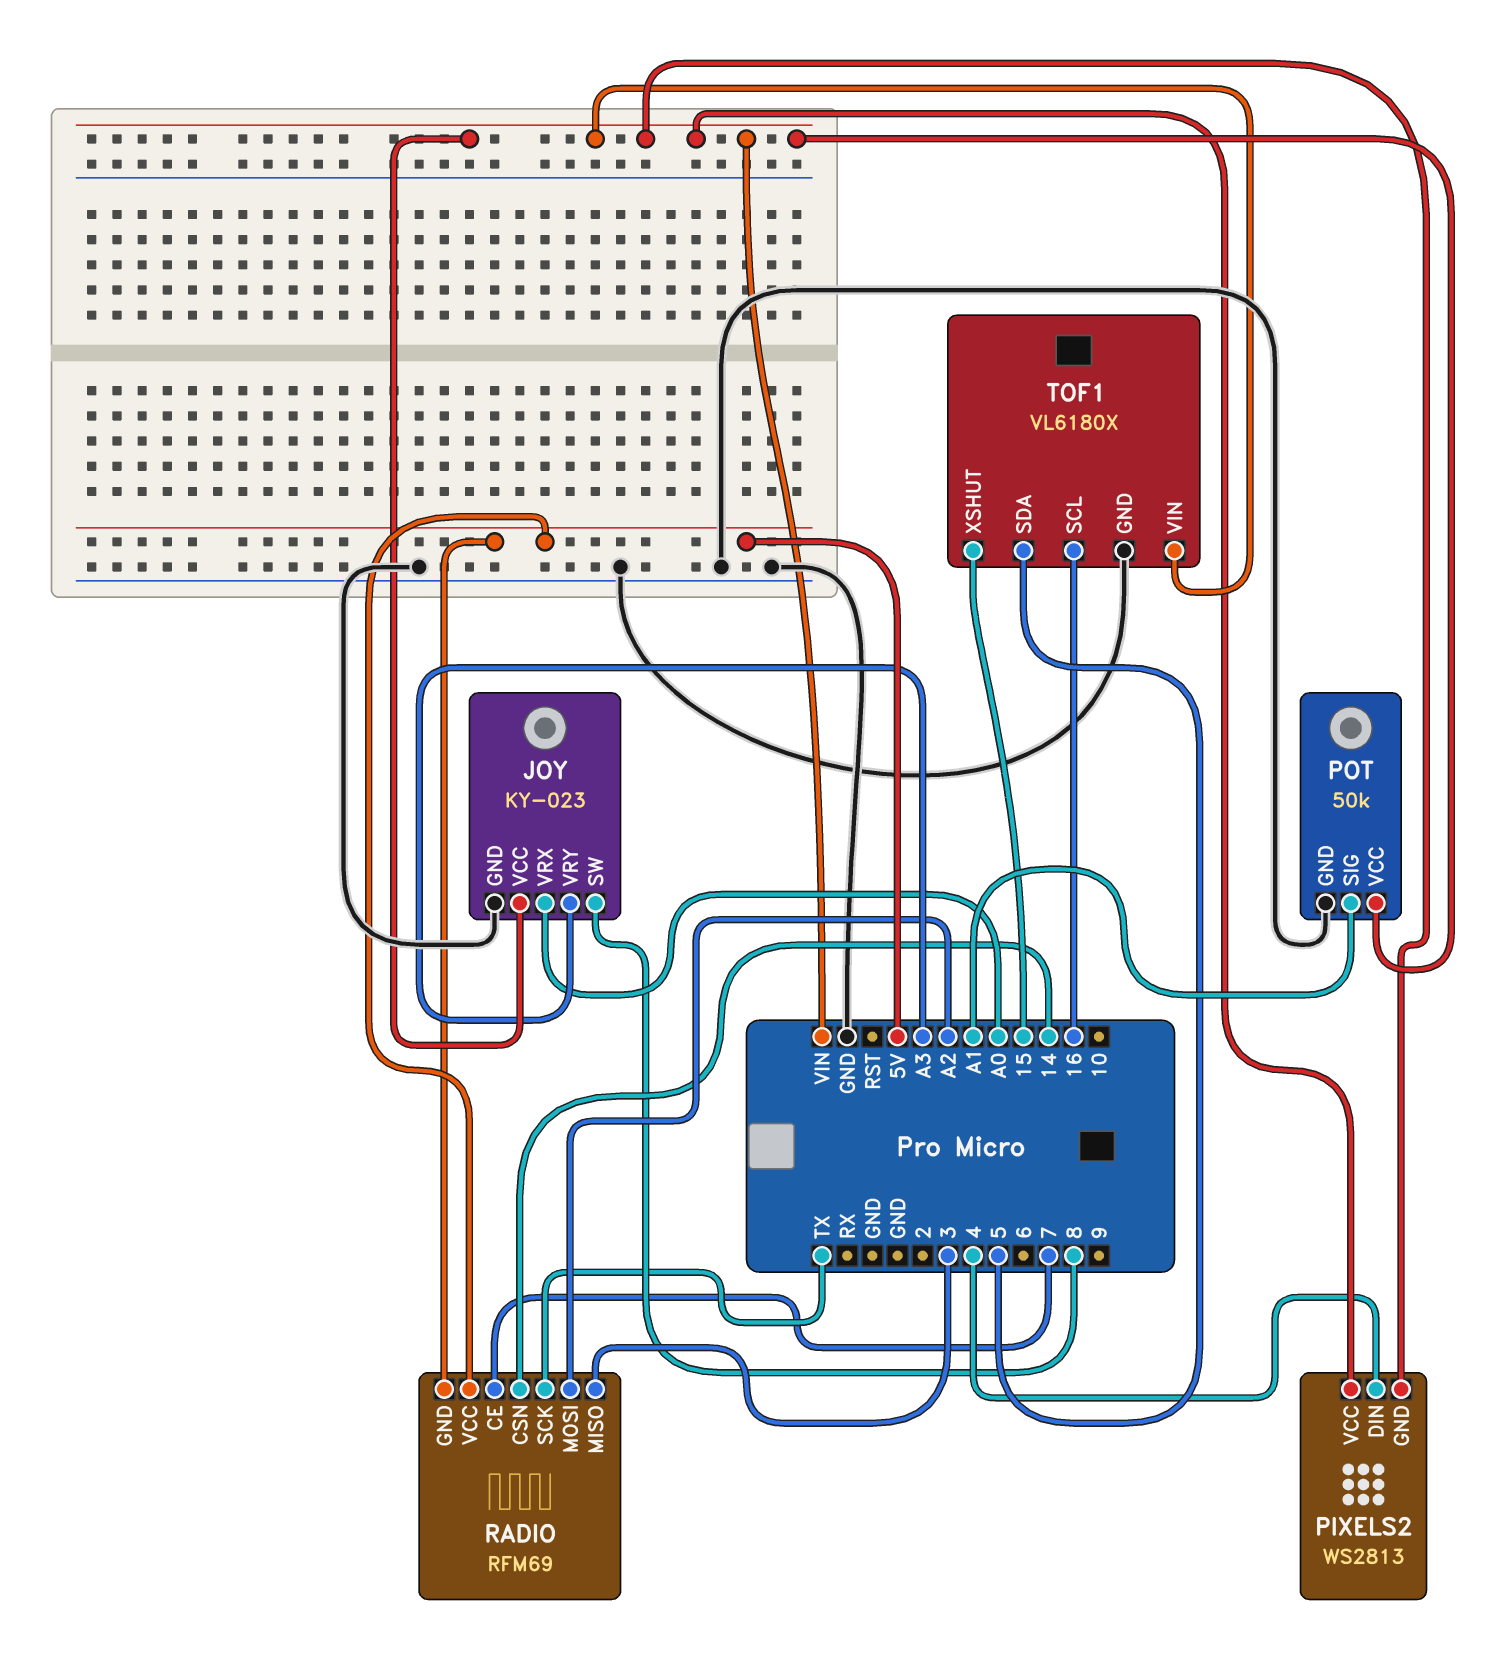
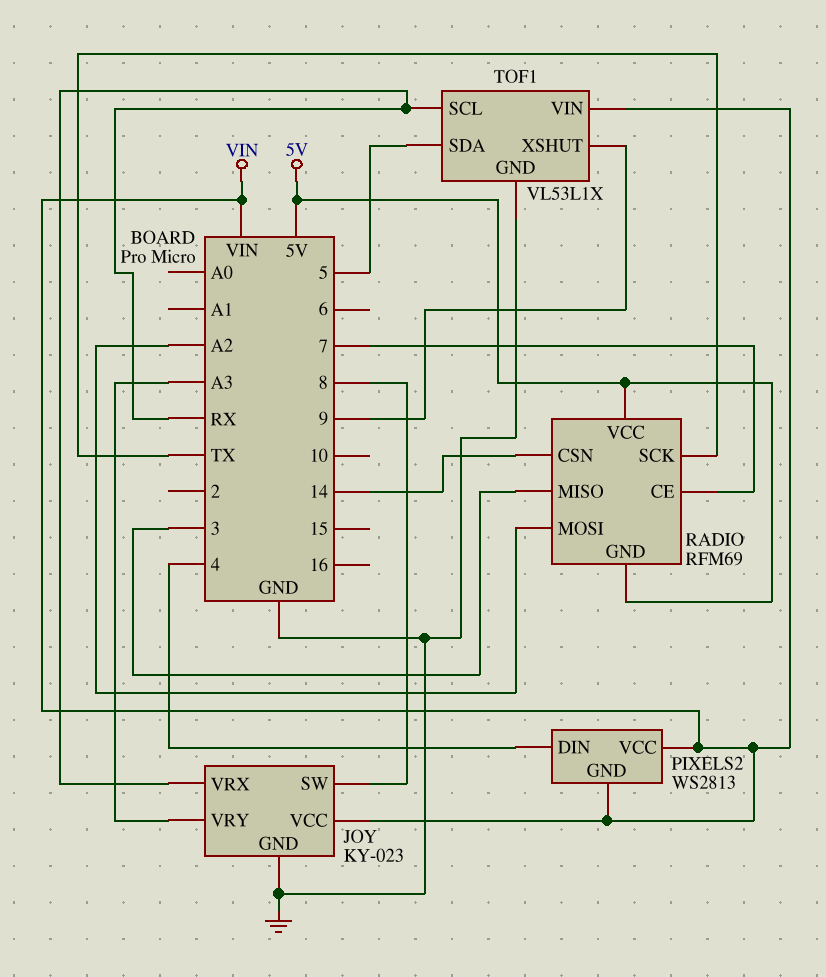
JOY pin VRX: A0 -> RX
POT: 50k -> none
POT pin GND: GND -> none
POT pin SIG: A1 -> none
POT pin VCC: VIN -> none
TOF1: VL6180X -> VL53L1X
TOF1 pin SCL: 16 -> RX
TOF1 pin XSHUT: 15 -> 9

